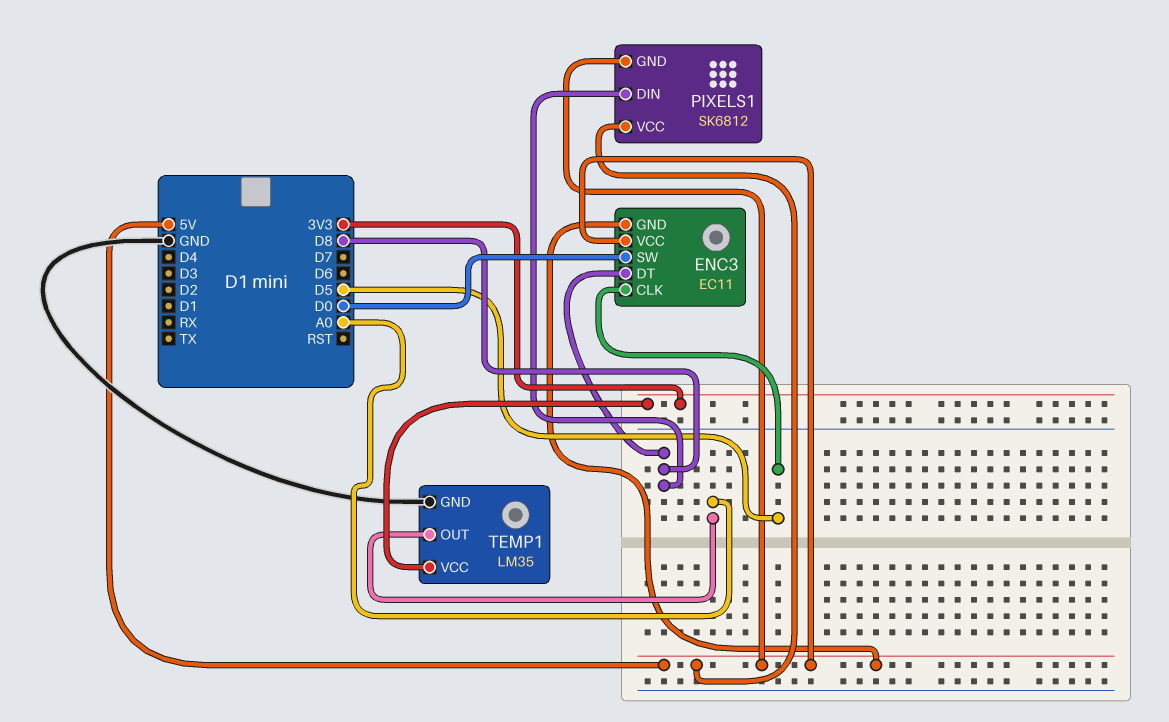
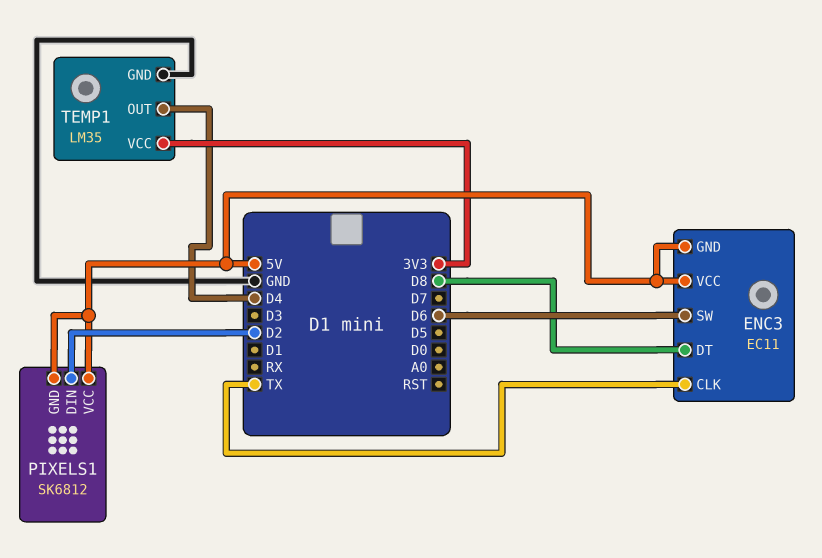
ENC3 pin CLK: D5 -> TX
ENC3 pin SW: D0 -> D6
PIXELS1 pin DIN: D8 -> D2
TEMP1 pin OUT: A0 -> D4

